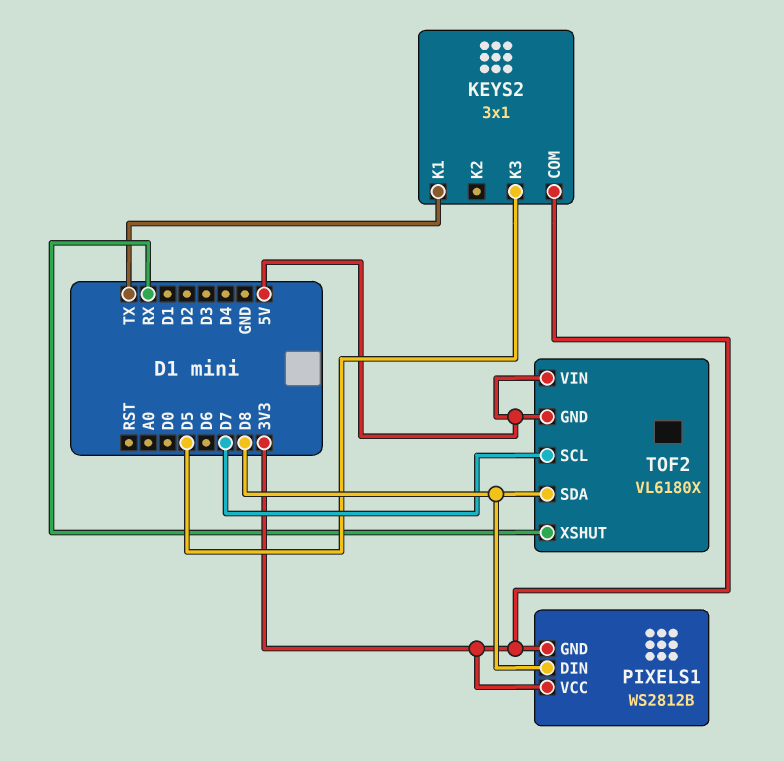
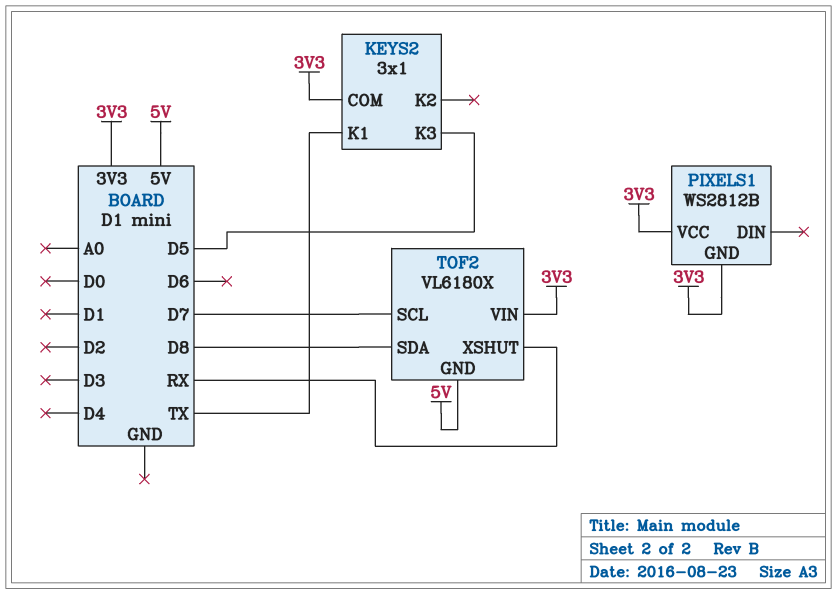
PIXELS1 pin DIN: D8 -> none
TOF2 pin VIN: 5V -> 3V3

